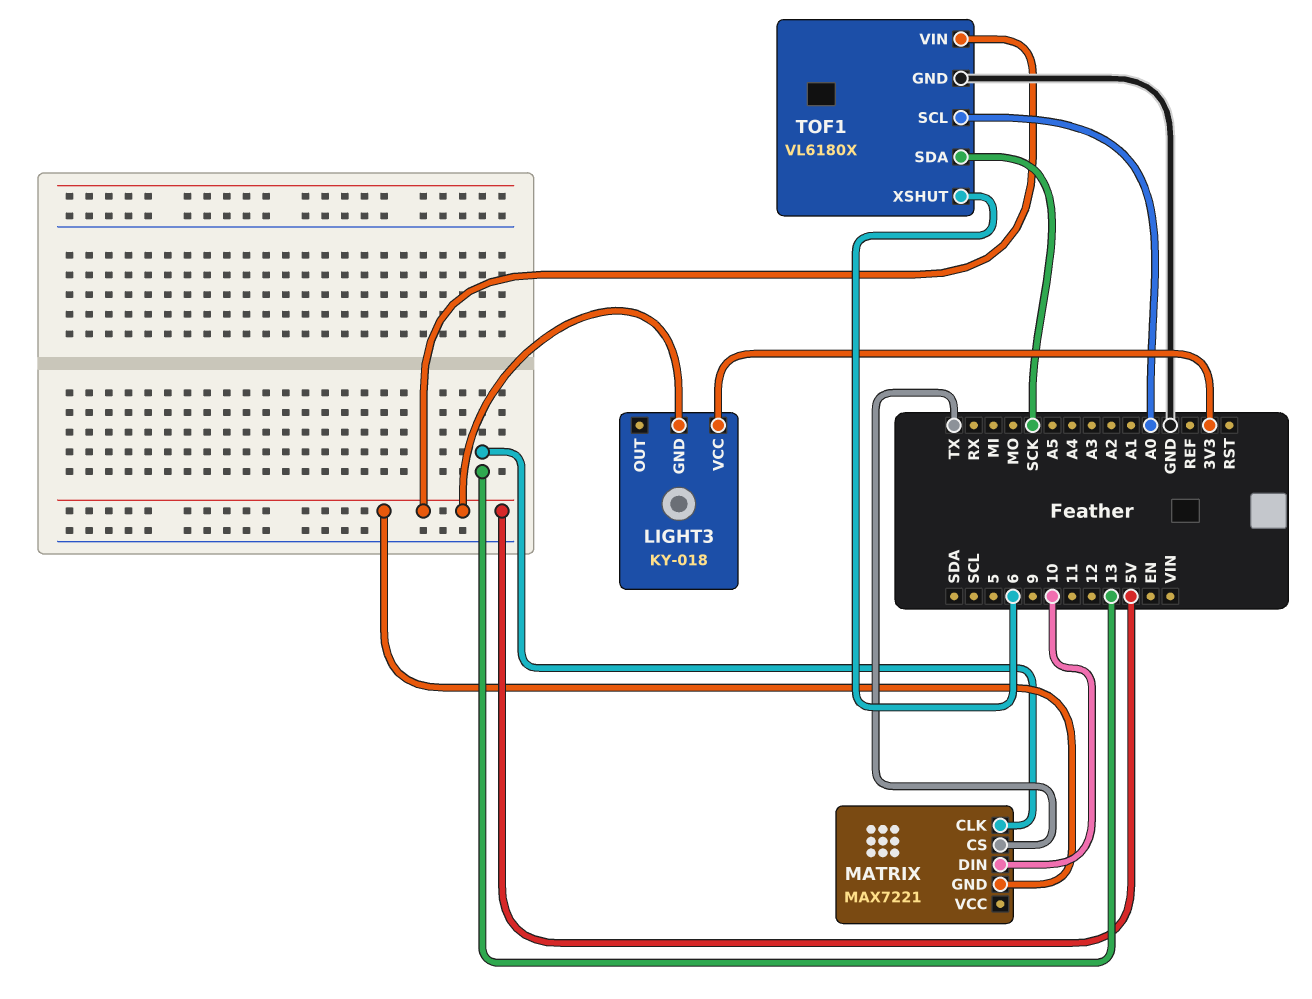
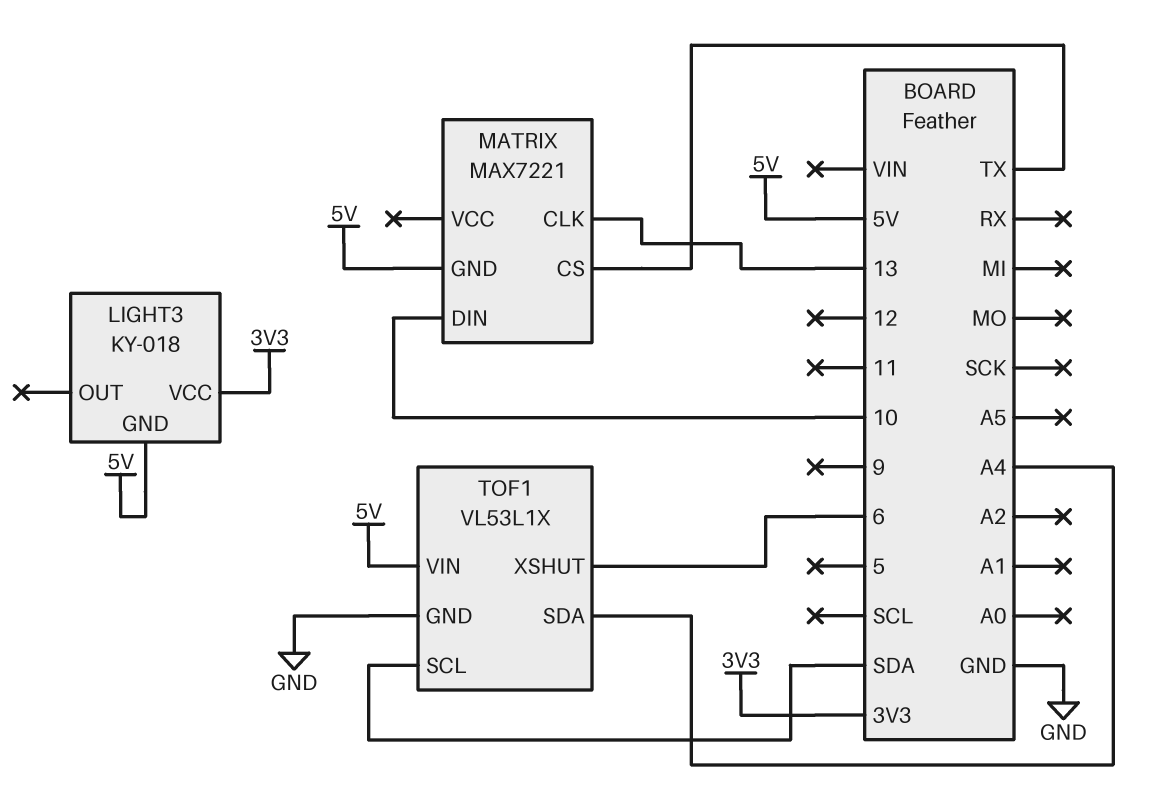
TOF1: VL6180X -> VL53L1X
TOF1 pin SCL: A0 -> SDA
TOF1 pin SDA: SCK -> A4

